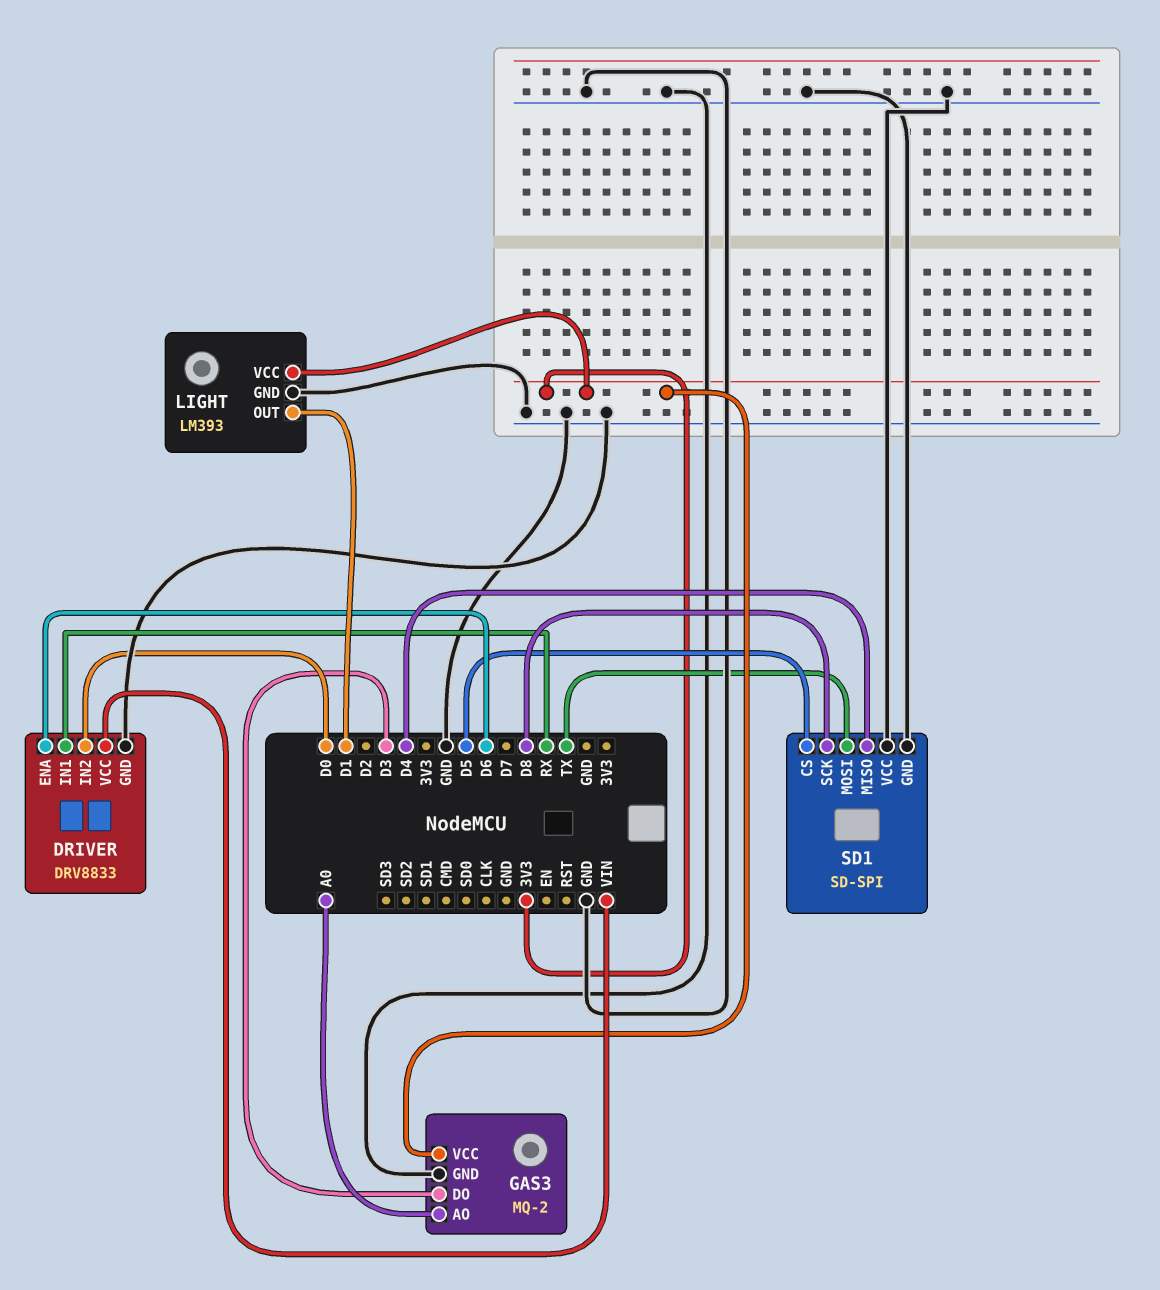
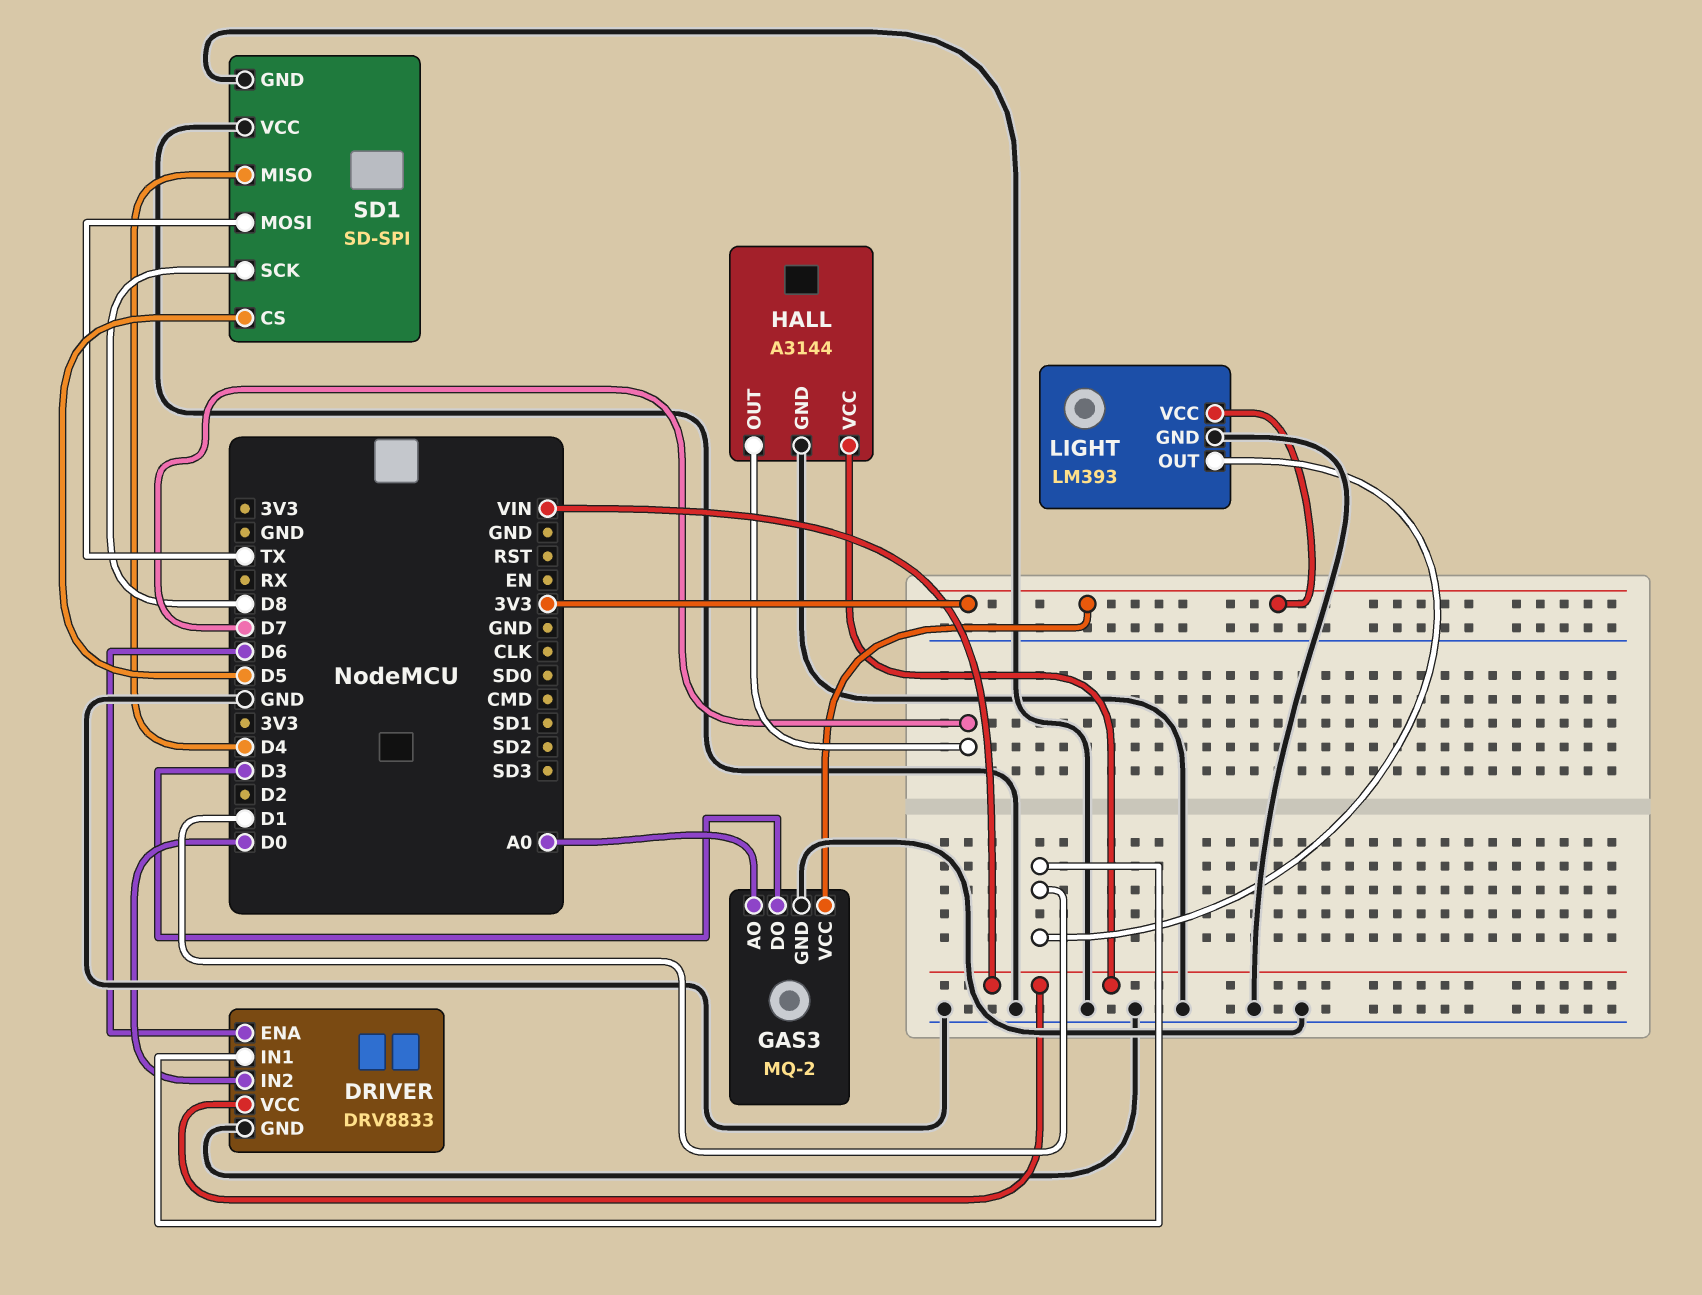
DRIVER pin IN1: RX -> D1
HALL: none -> A3144
HALL pin GND: none -> GND
HALL pin OUT: none -> D7
HALL pin VCC: none -> VIN

